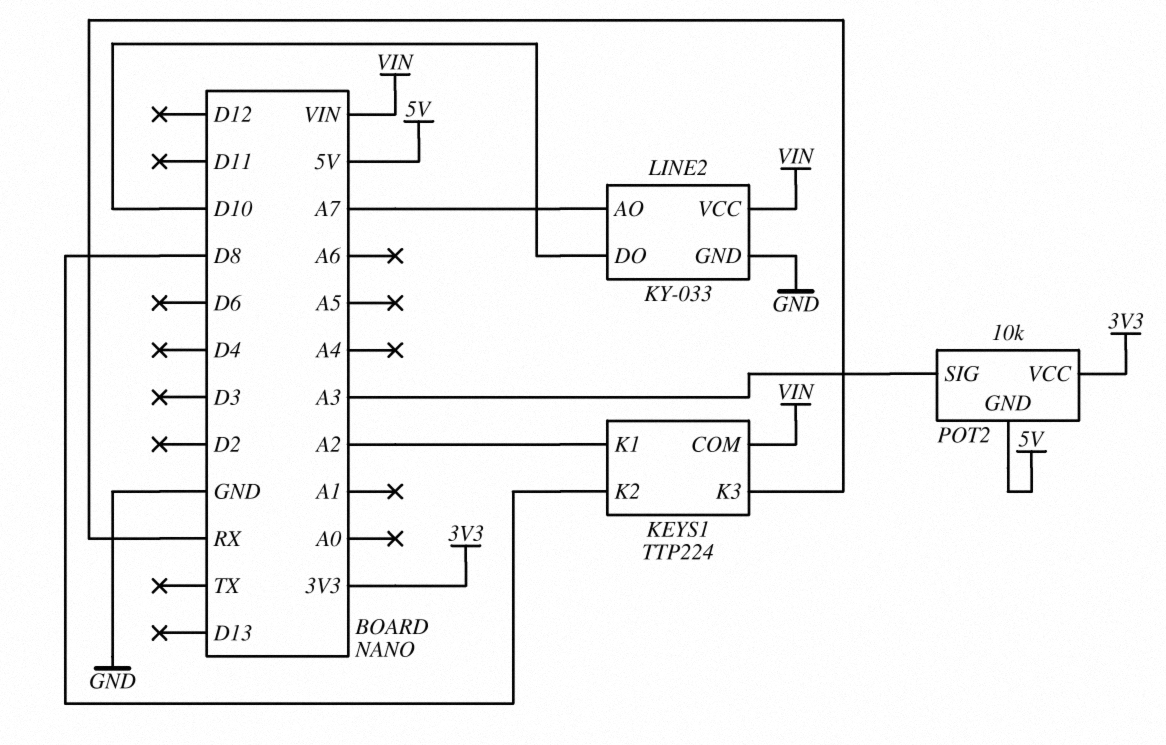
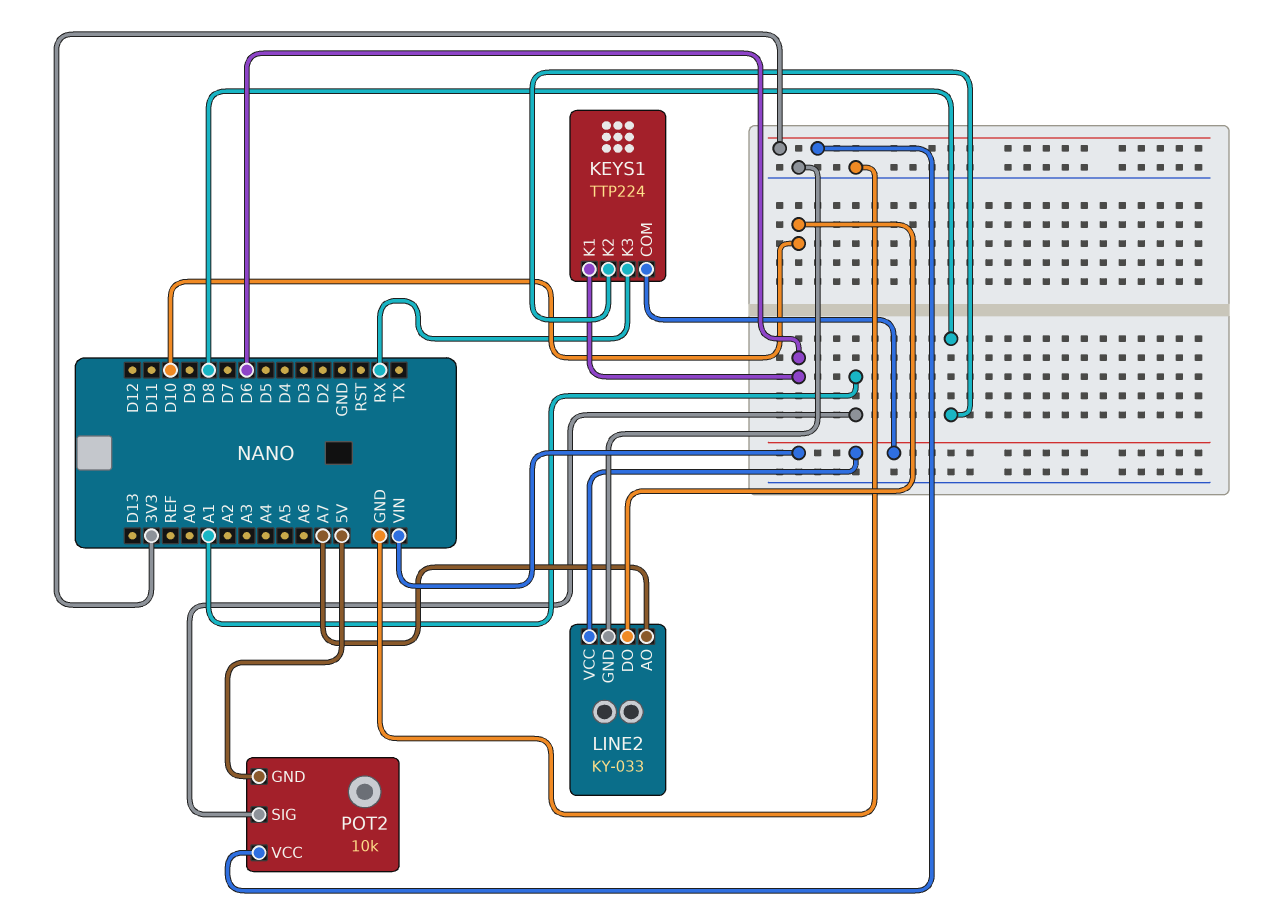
KEYS1 pin K1: A2 -> D6
POT2 pin SIG: A3 -> A1

